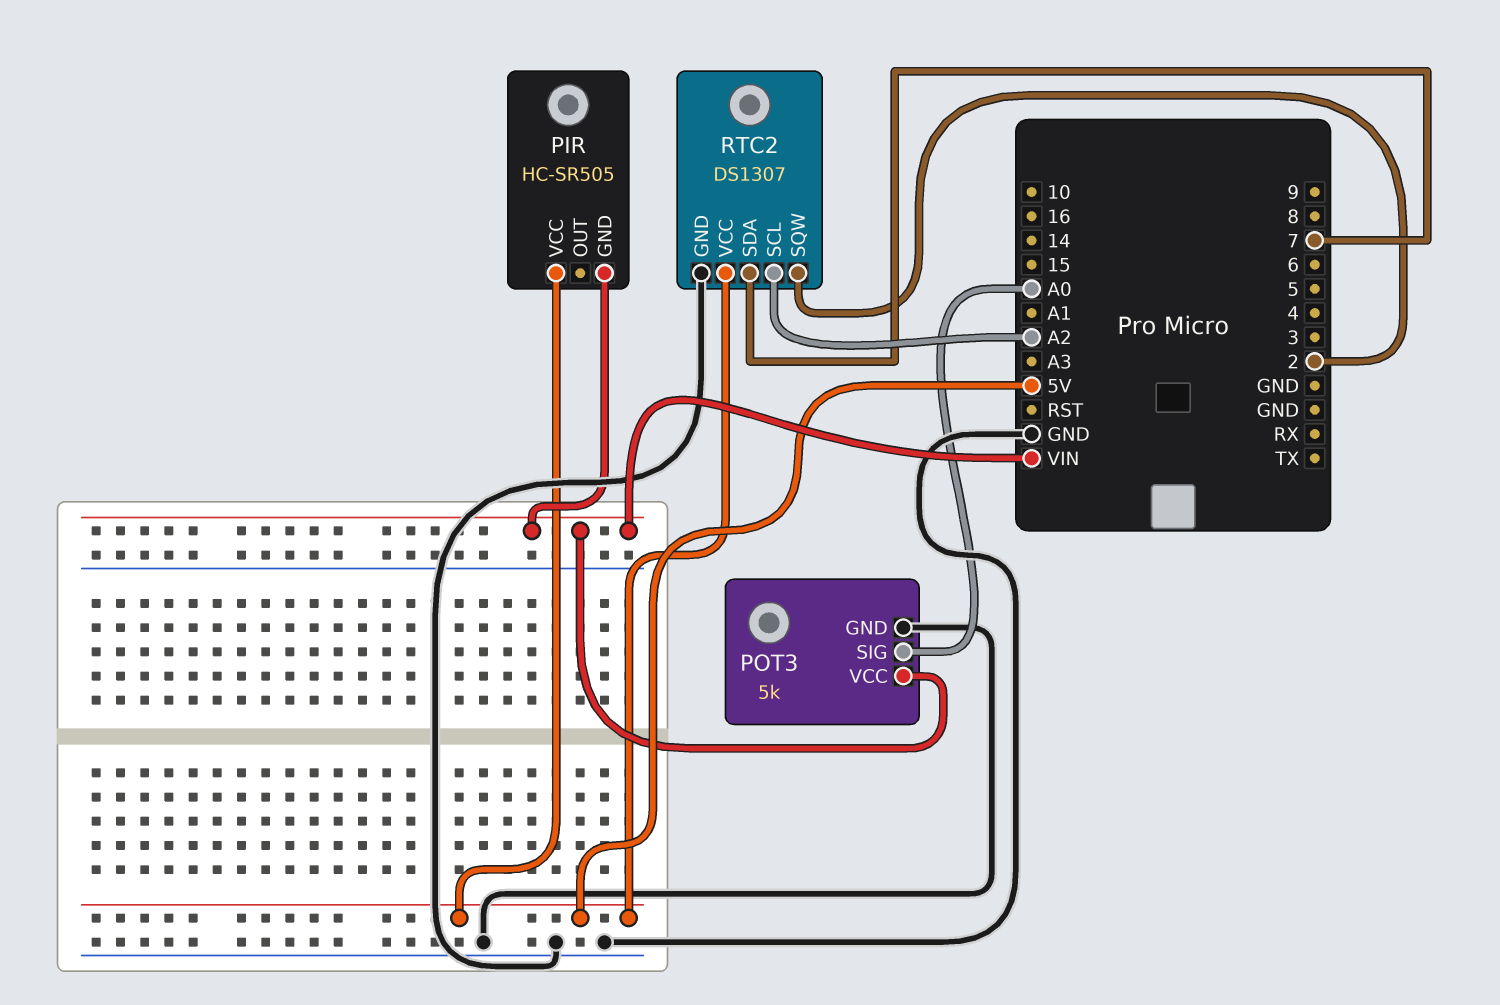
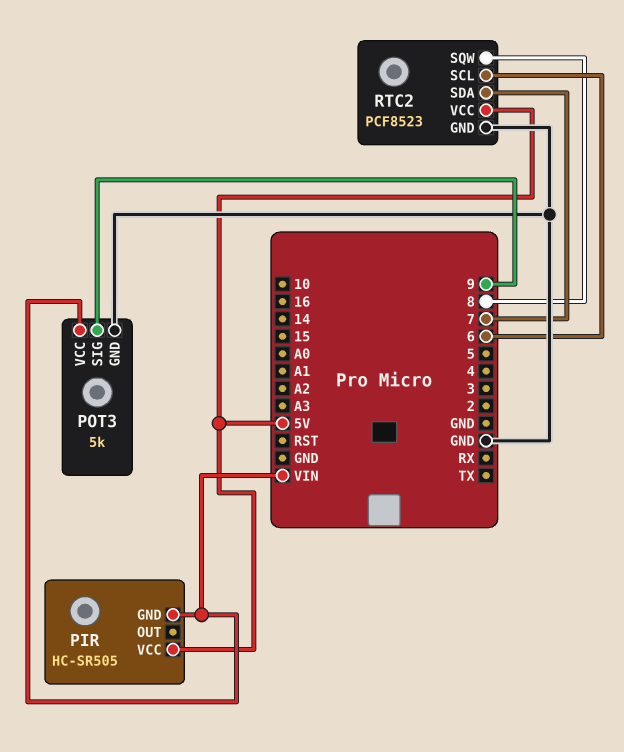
POT3 pin SIG: A0 -> 9
RTC2: DS1307 -> PCF8523
RTC2 pin SCL: A2 -> 6
RTC2 pin SQW: 2 -> 8

